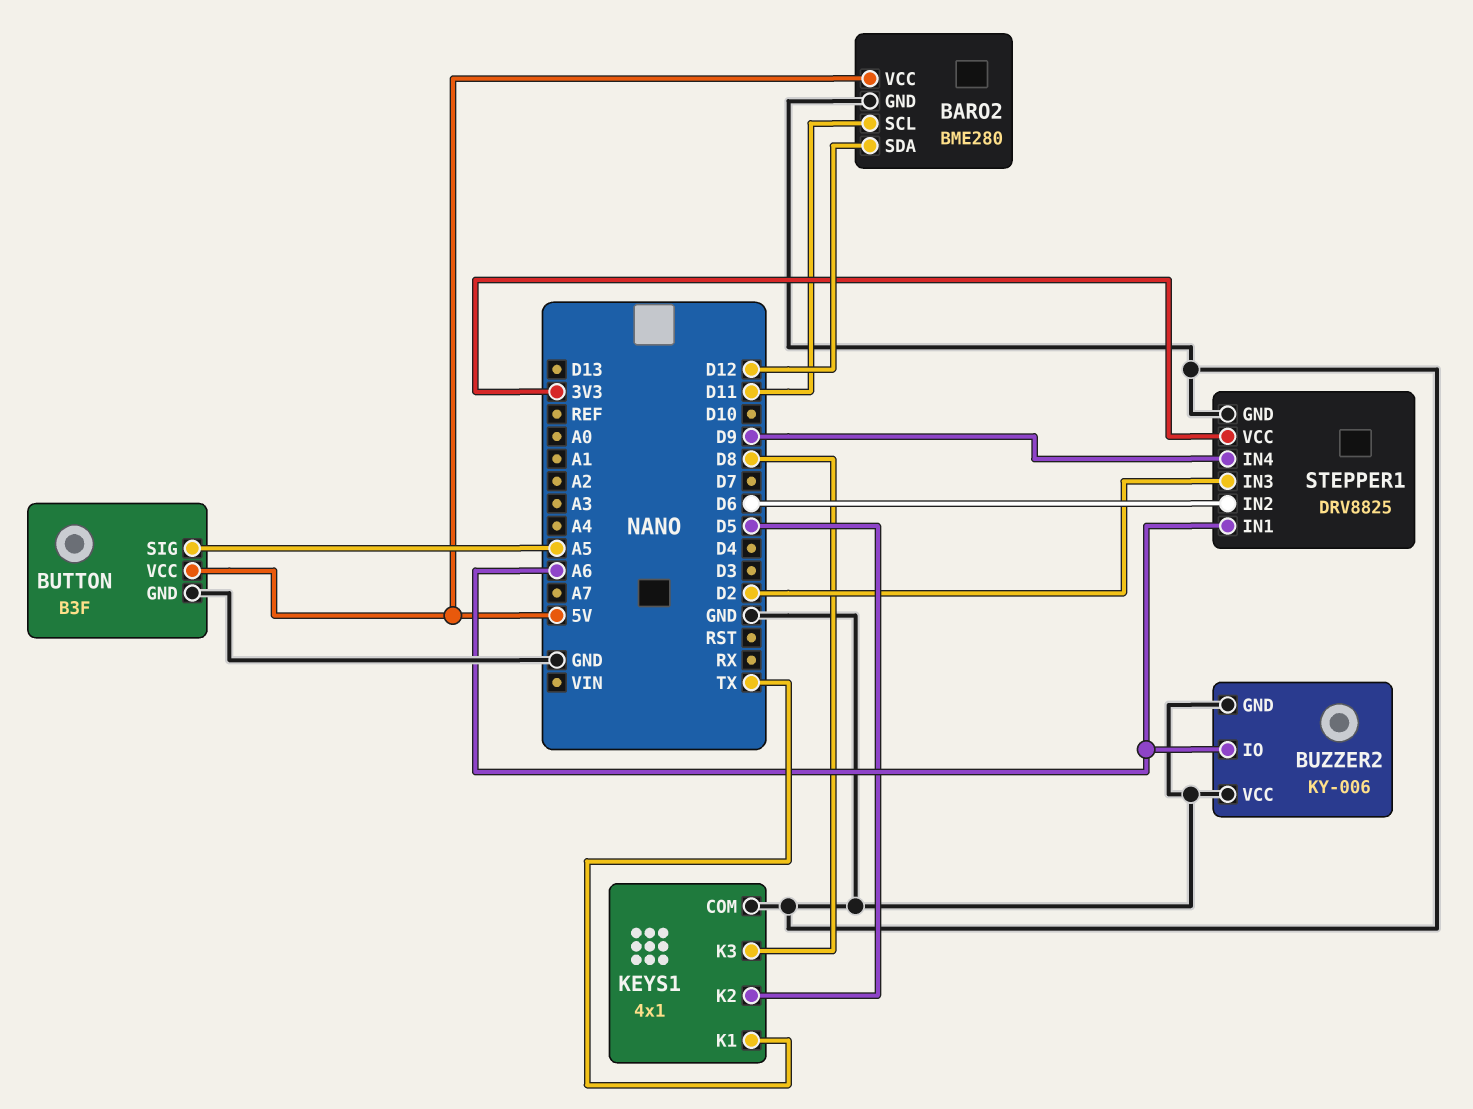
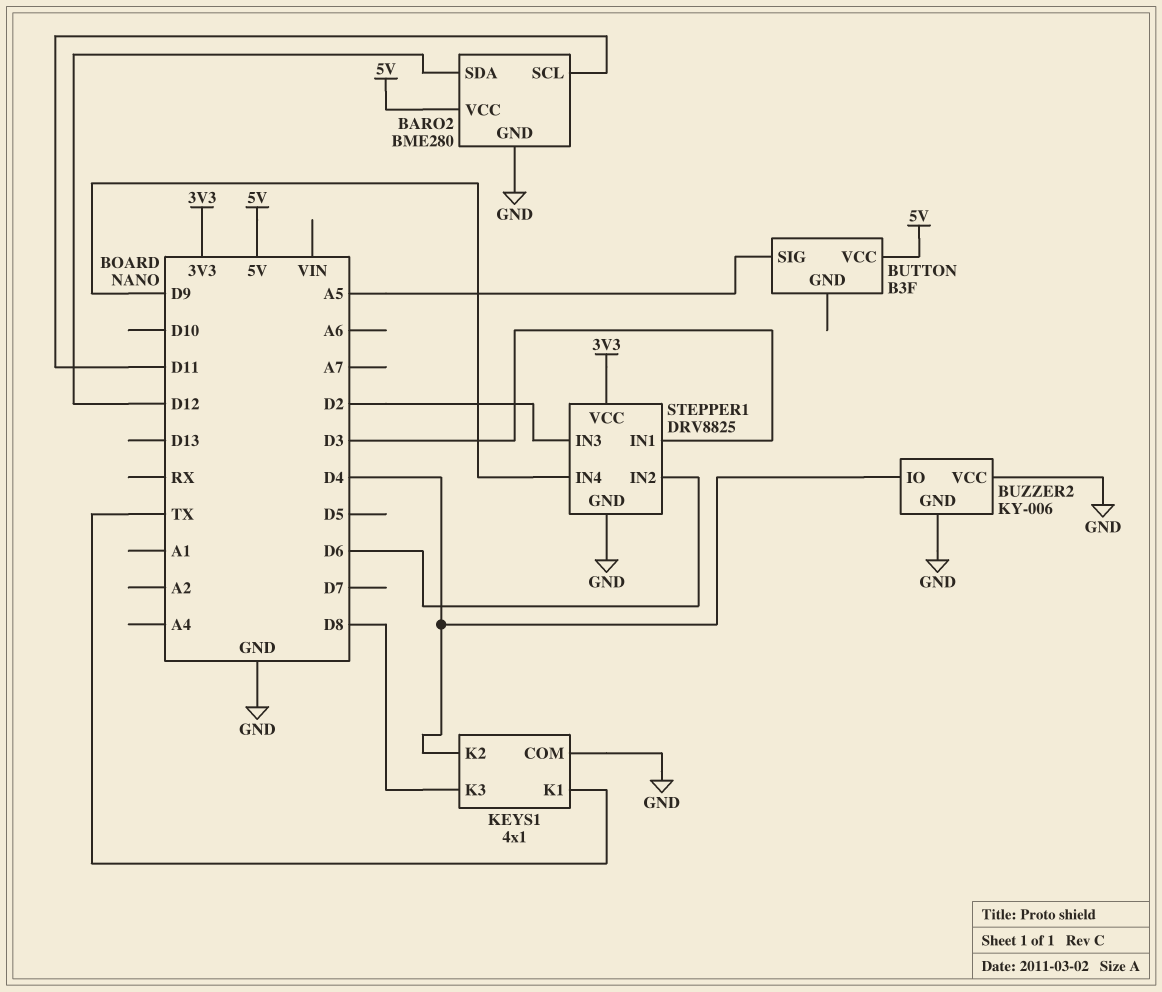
BUTTON pin GND: GND -> none
BUZZER2 pin IO: A6 -> D4
KEYS1 pin K2: D5 -> D4
STEPPER1 pin IN1: A6 -> D3

